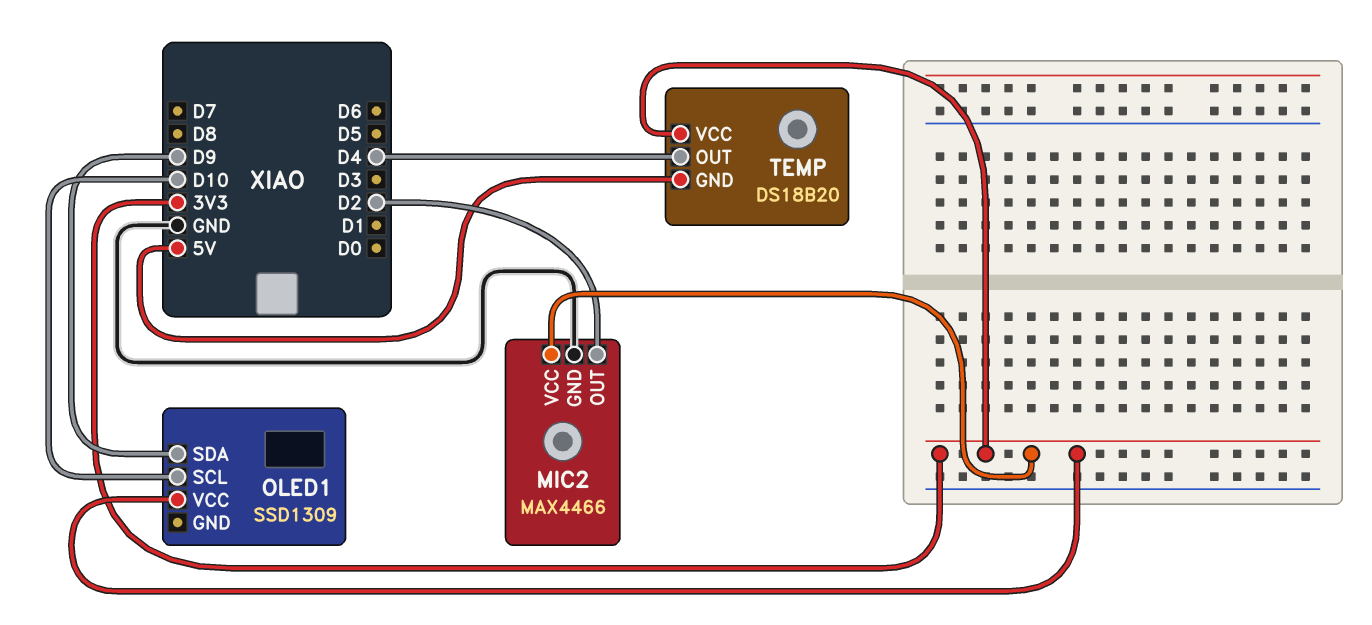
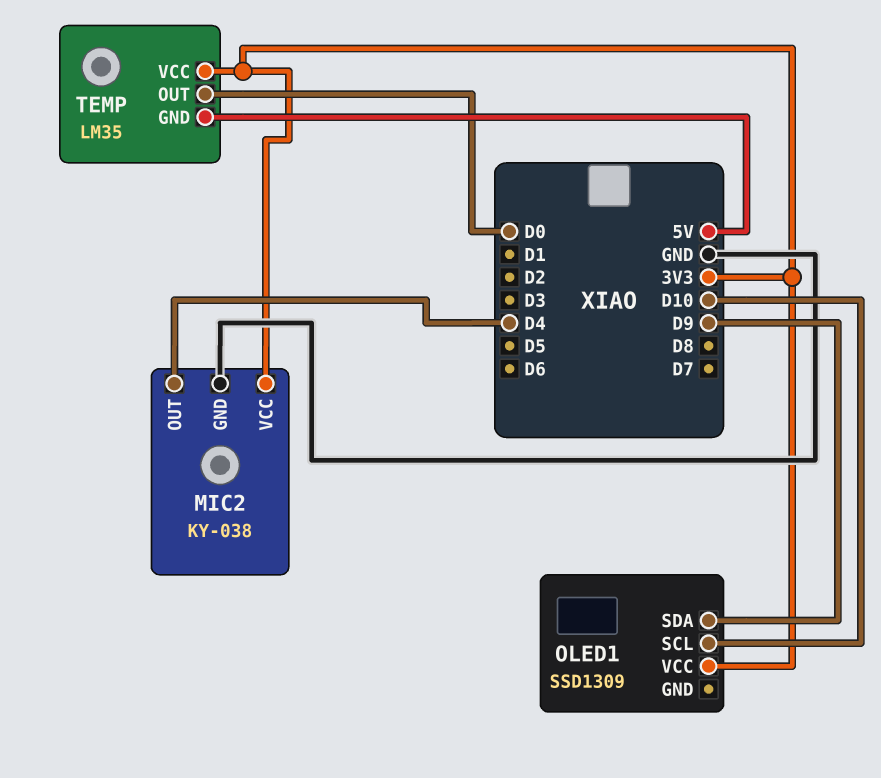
MIC2: MAX4466 -> KY-038
MIC2 pin OUT: D2 -> D4
TEMP: DS18B20 -> LM35
TEMP pin OUT: D4 -> D0

